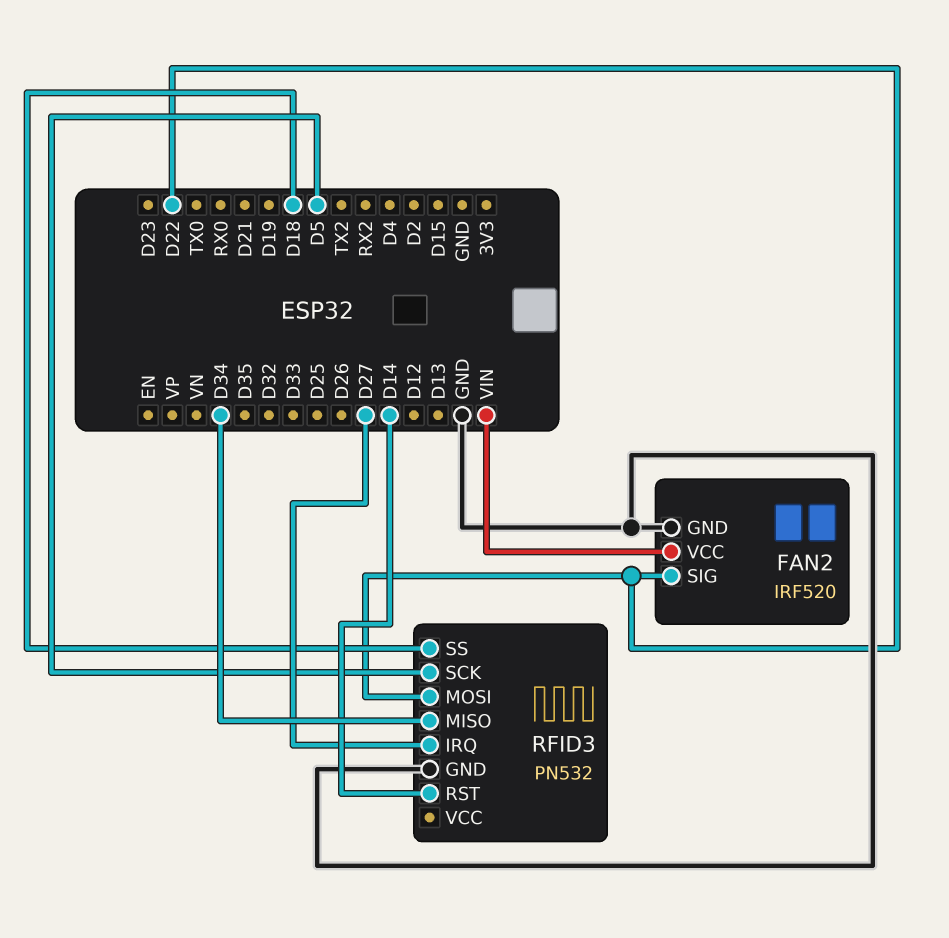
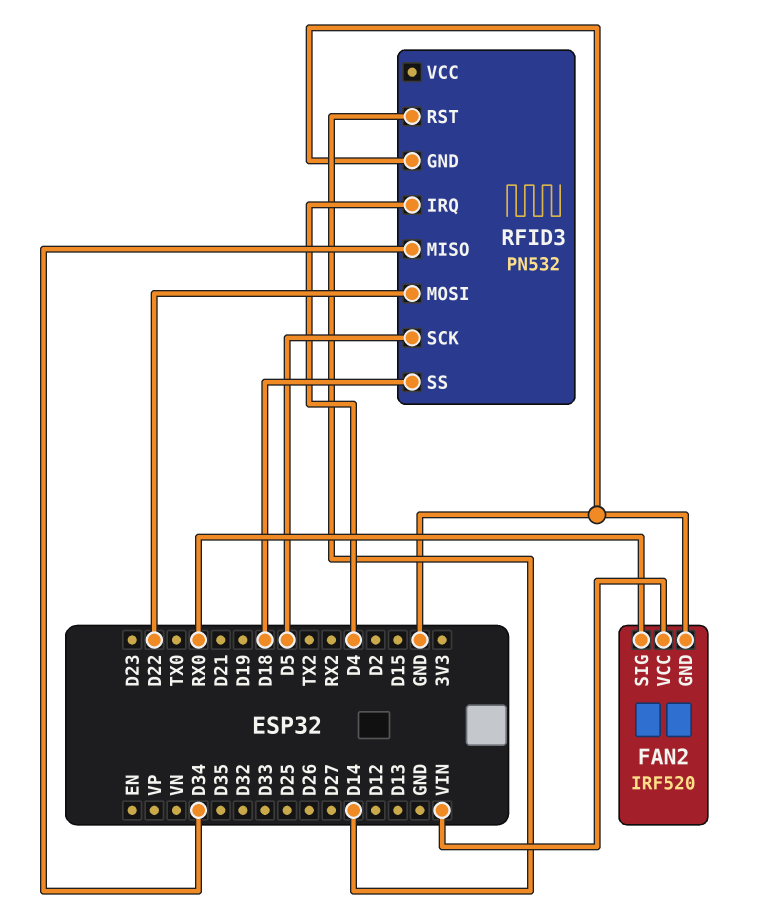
FAN2 pin SIG: D22 -> RX0
RFID3 pin IRQ: D27 -> D4

